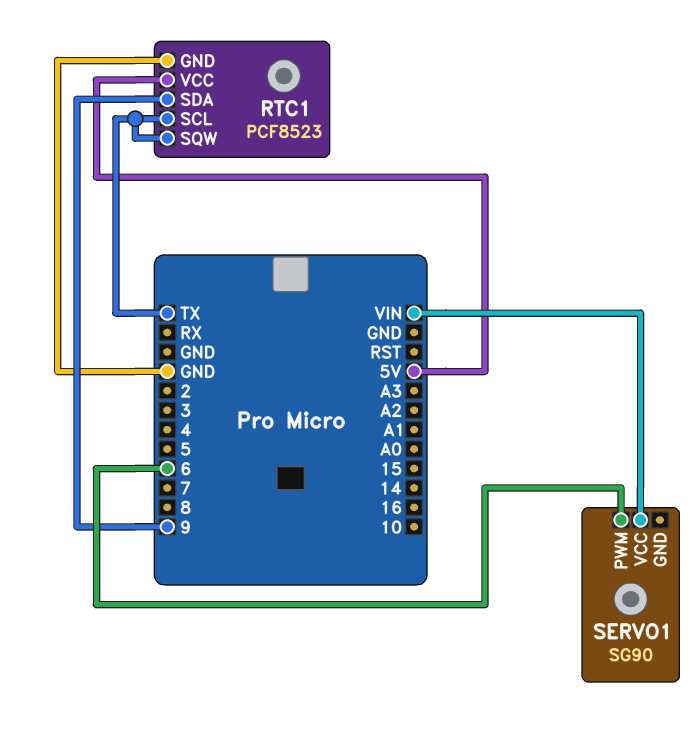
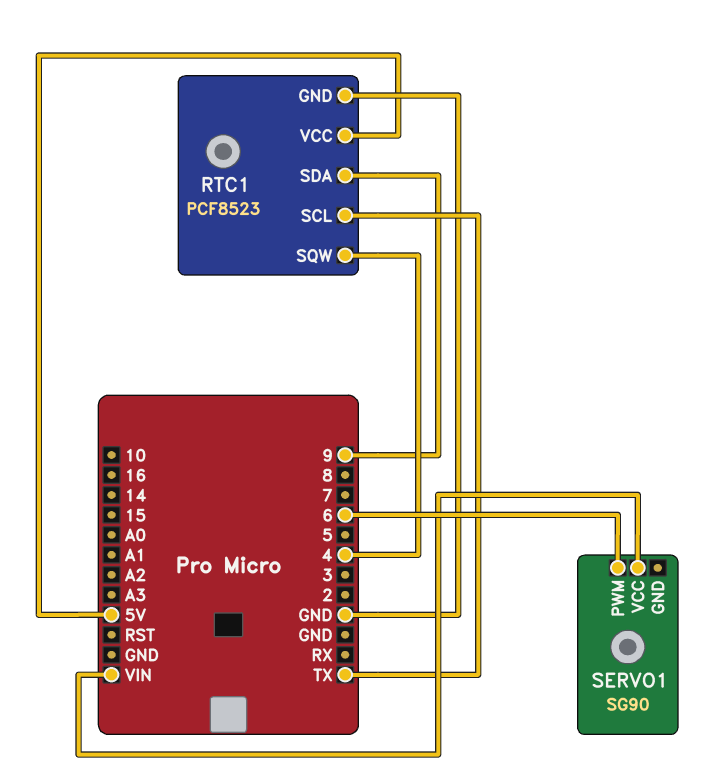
RTC1 pin SQW: TX -> 4

